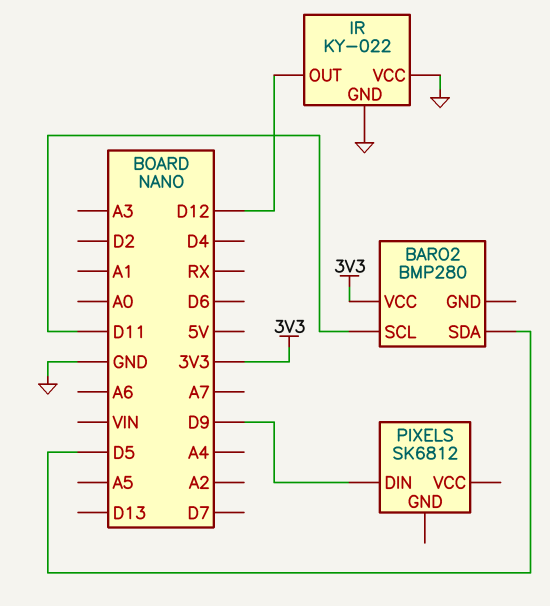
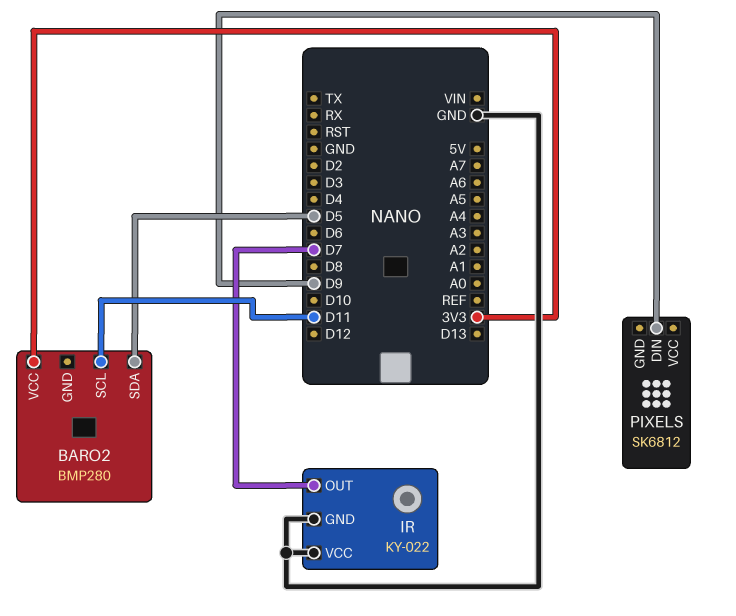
IR pin OUT: D12 -> D7

